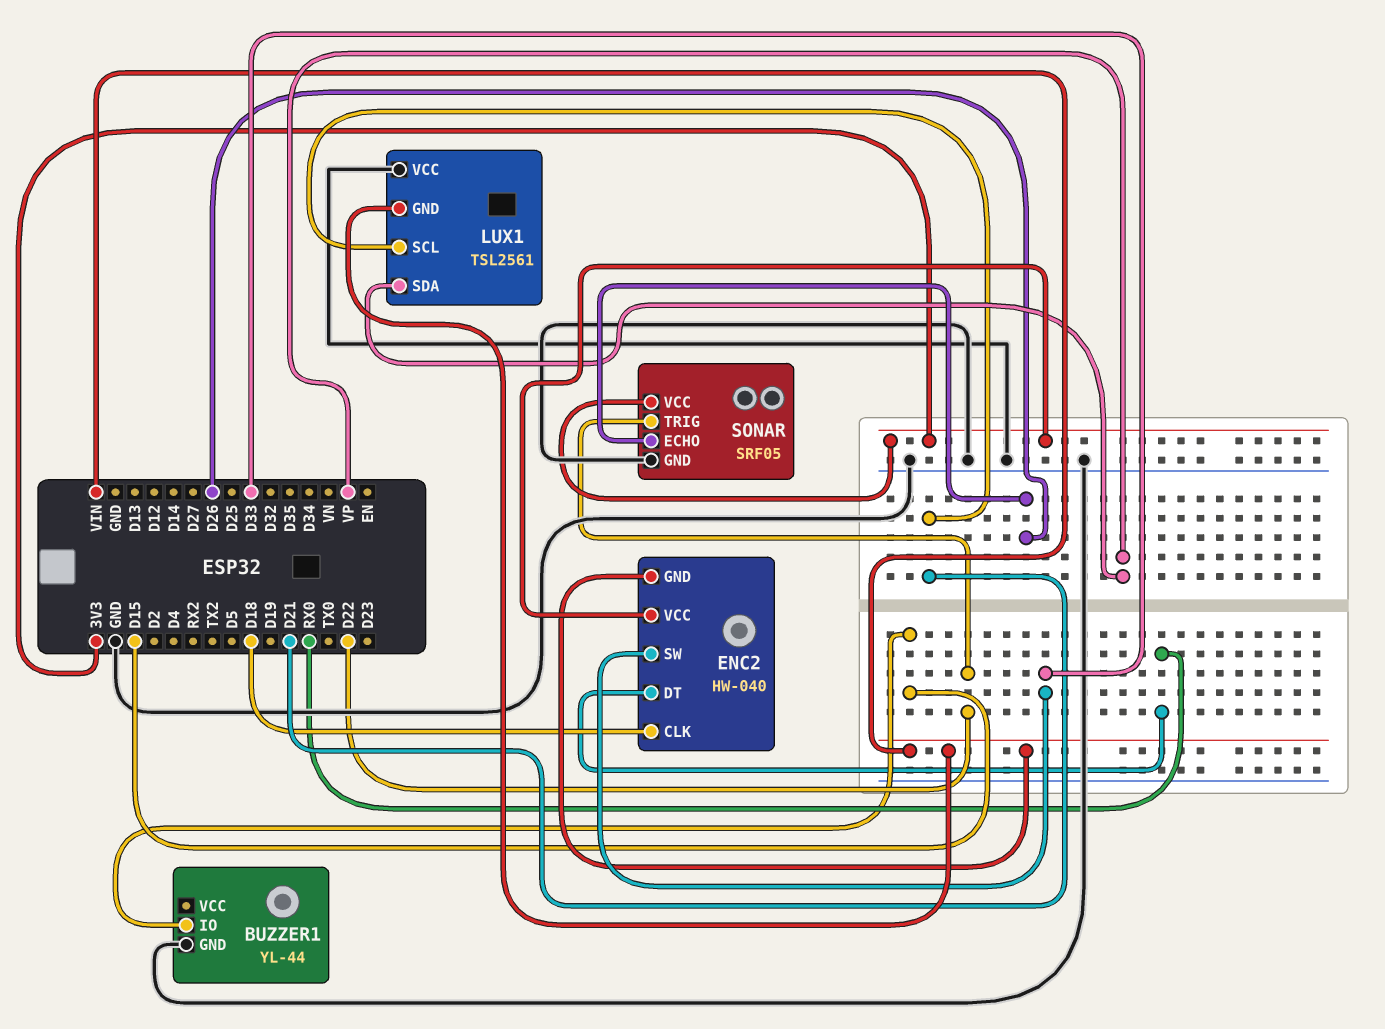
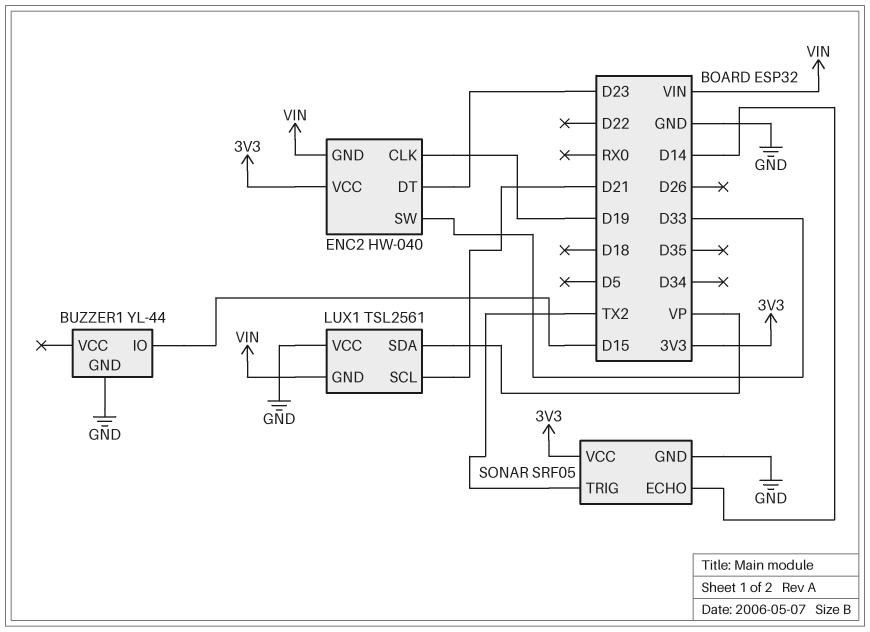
ENC2 pin CLK: D18 -> D19
ENC2 pin DT: RX0 -> D23
SONAR pin ECHO: D26 -> D14
SONAR pin TRIG: D22 -> TX2

